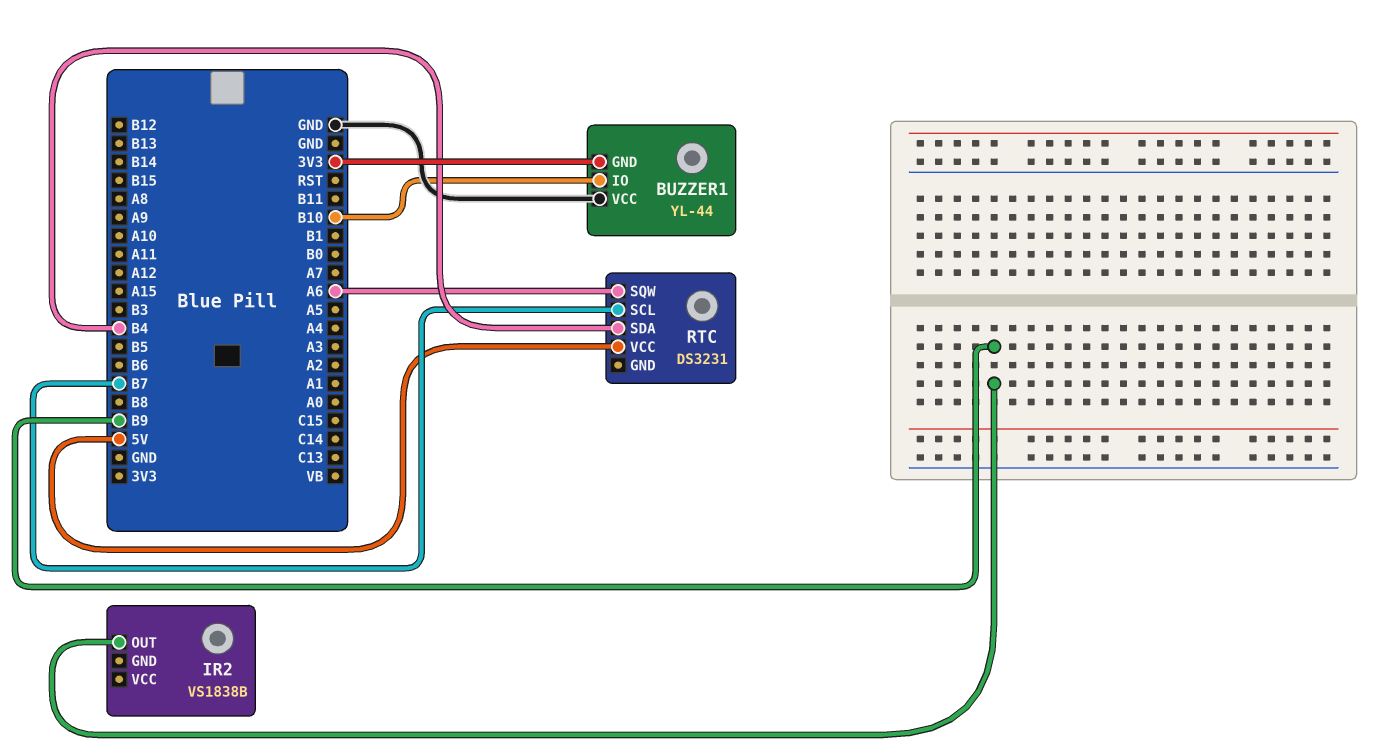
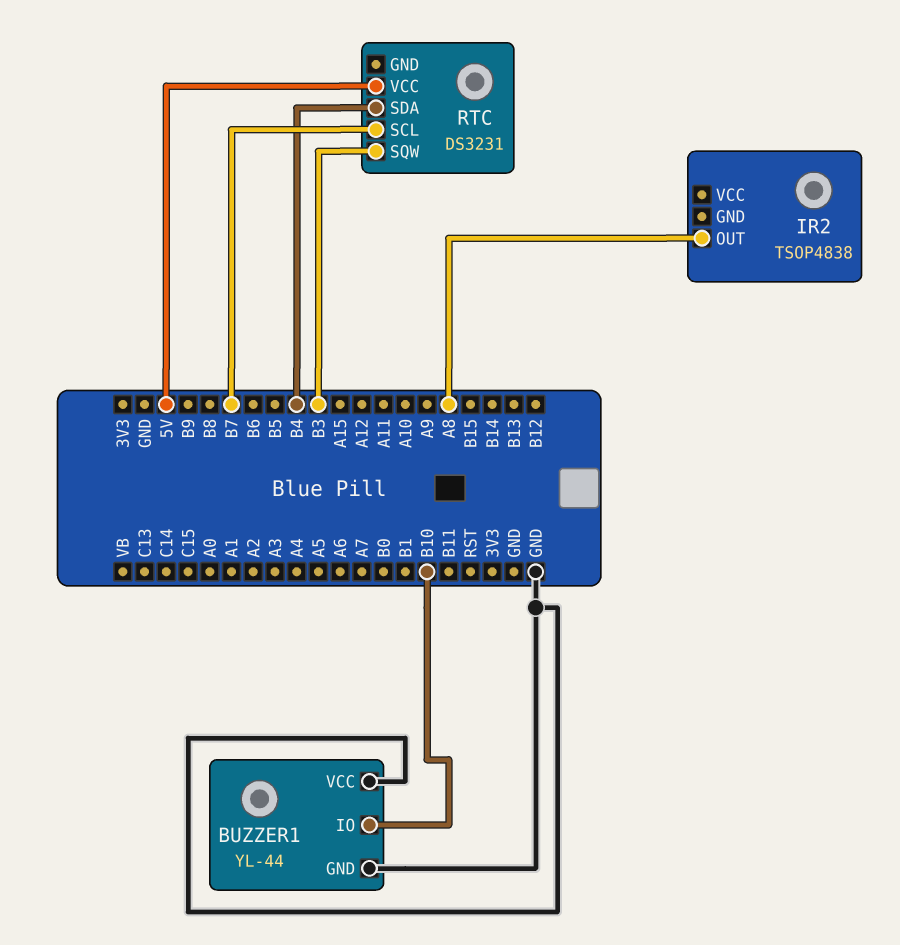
BUZZER1 pin GND: 3V3 -> GND
IR2: VS1838B -> TSOP4838
IR2 pin OUT: B9 -> A8
RTC pin SQW: A6 -> B3

